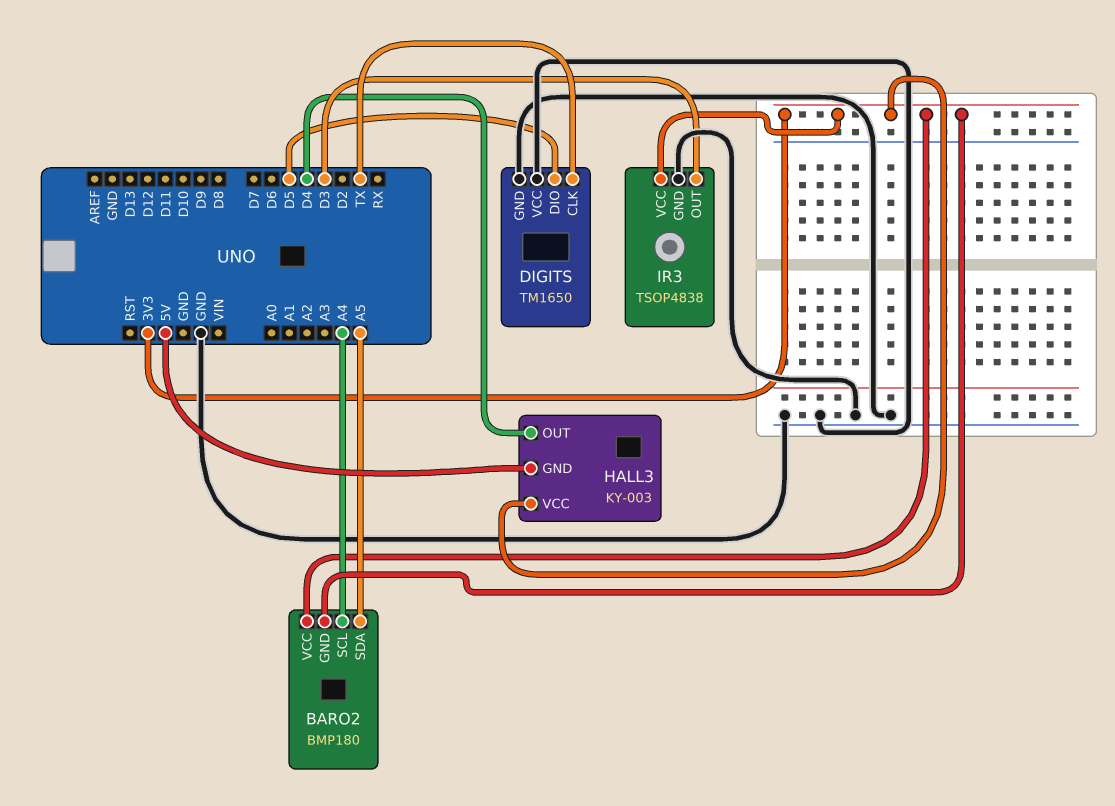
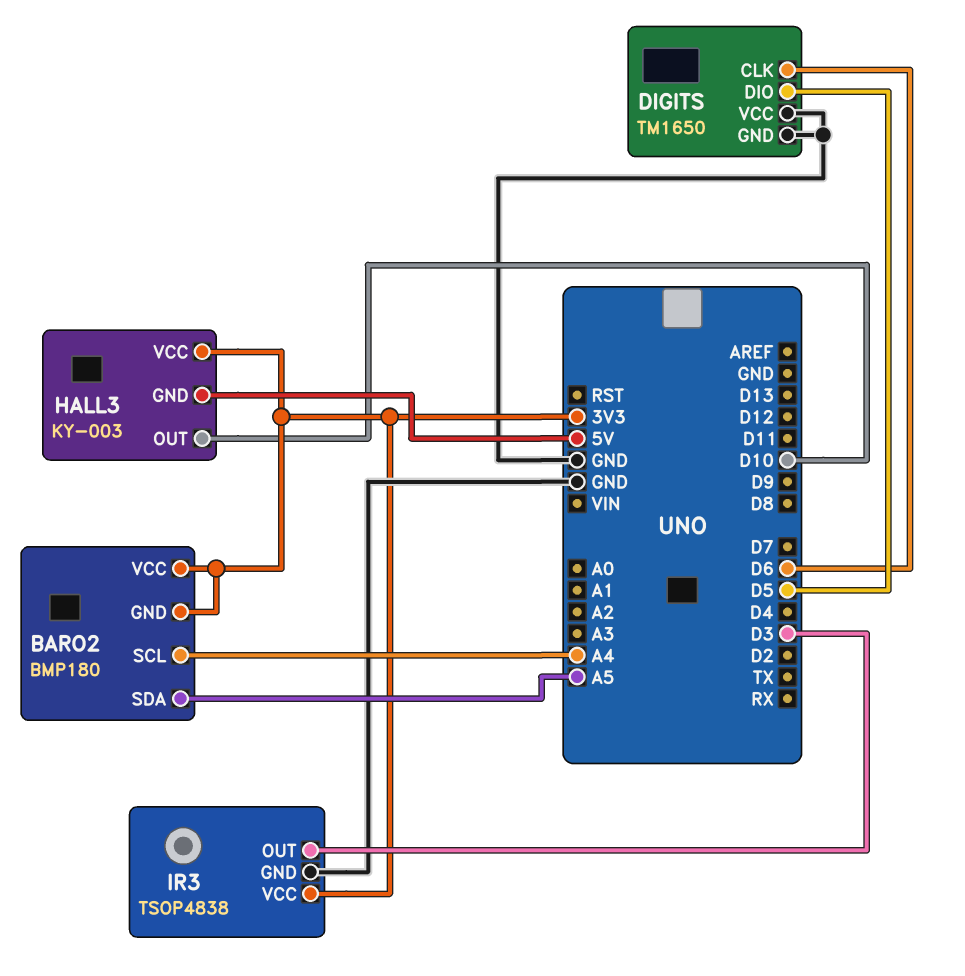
DIGITS pin CLK: TX -> D6
HALL3 pin OUT: D4 -> D10

